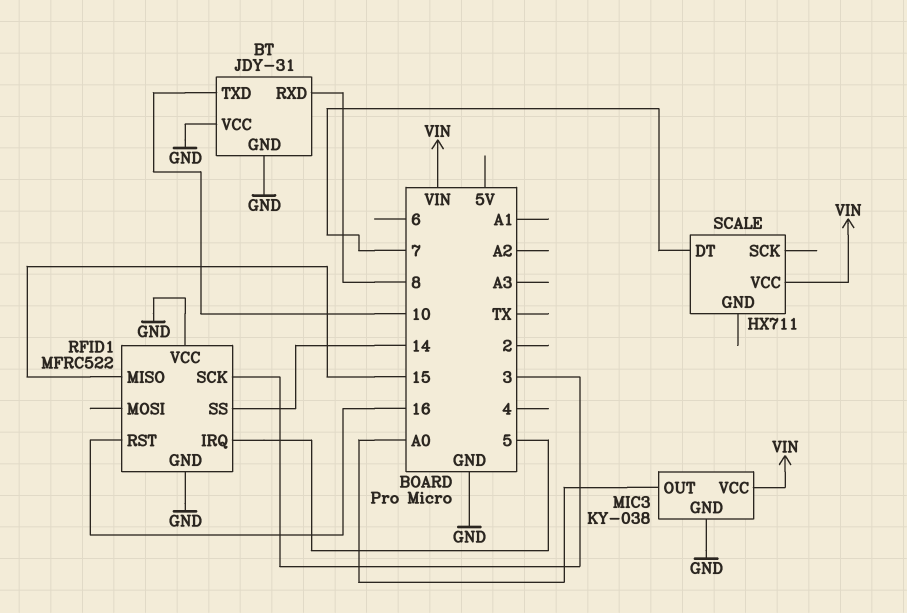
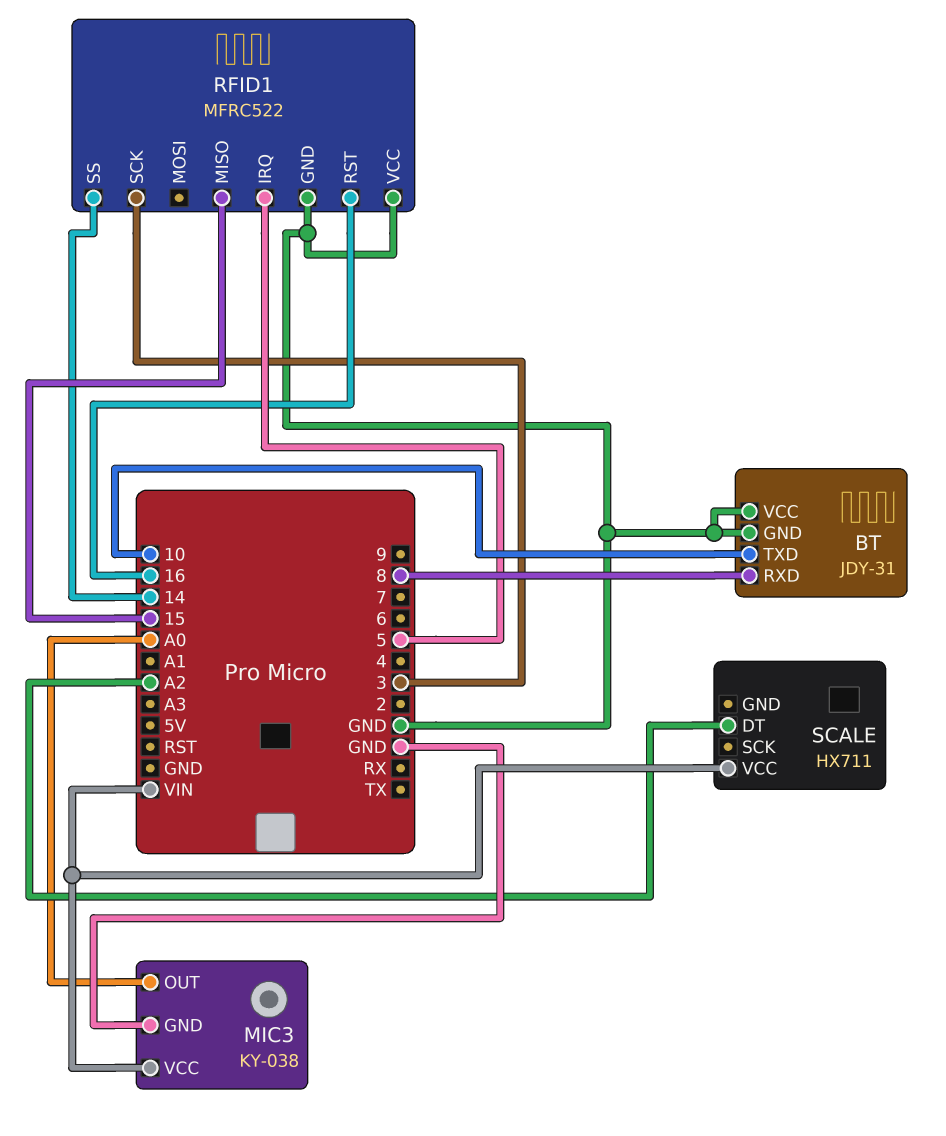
SCALE pin DT: 7 -> A2

